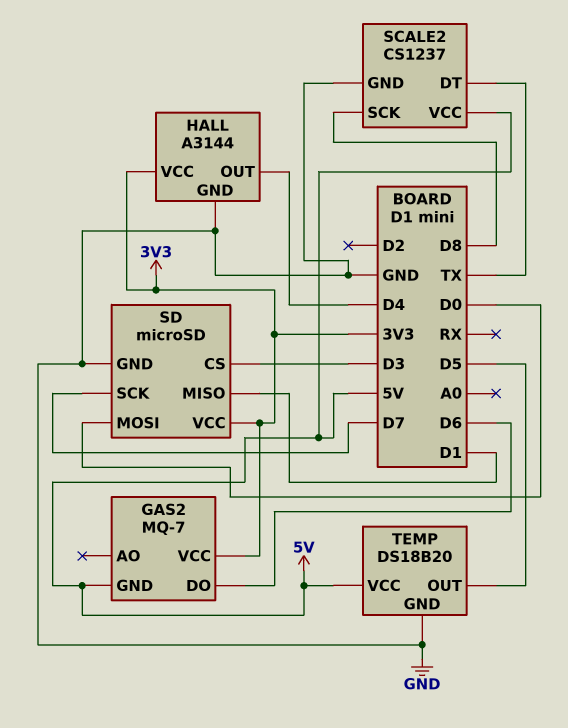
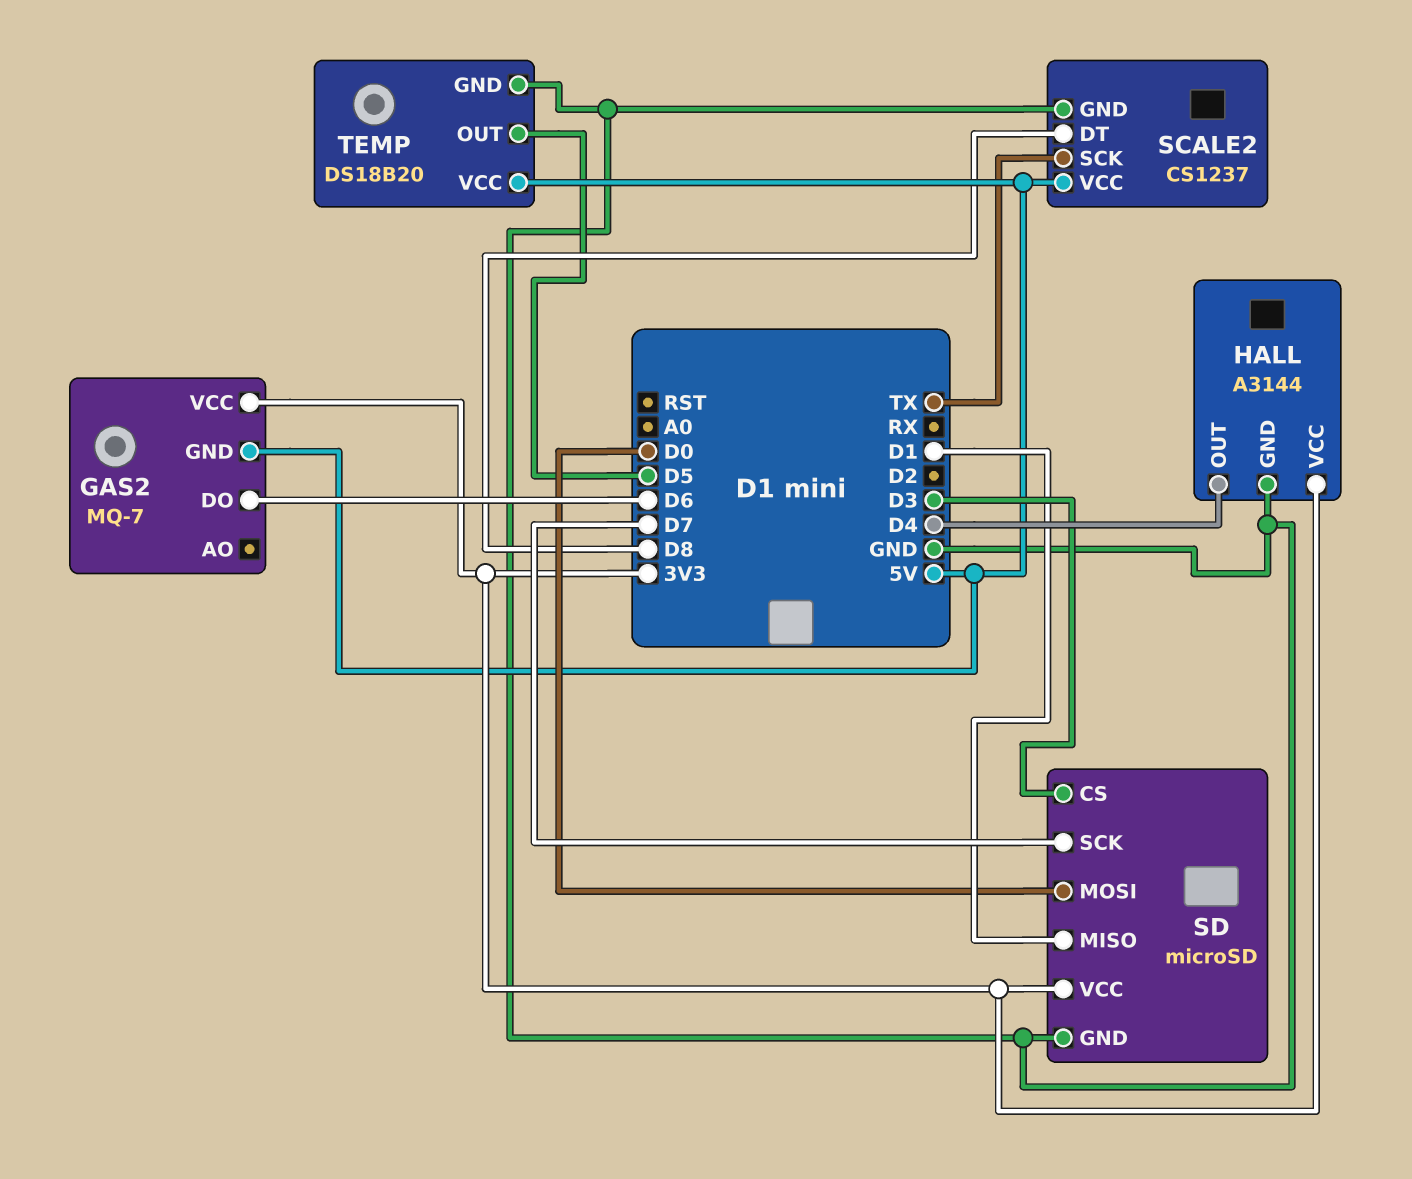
SCALE2 pin DT: TX -> D8
SCALE2 pin SCK: D8 -> TX

